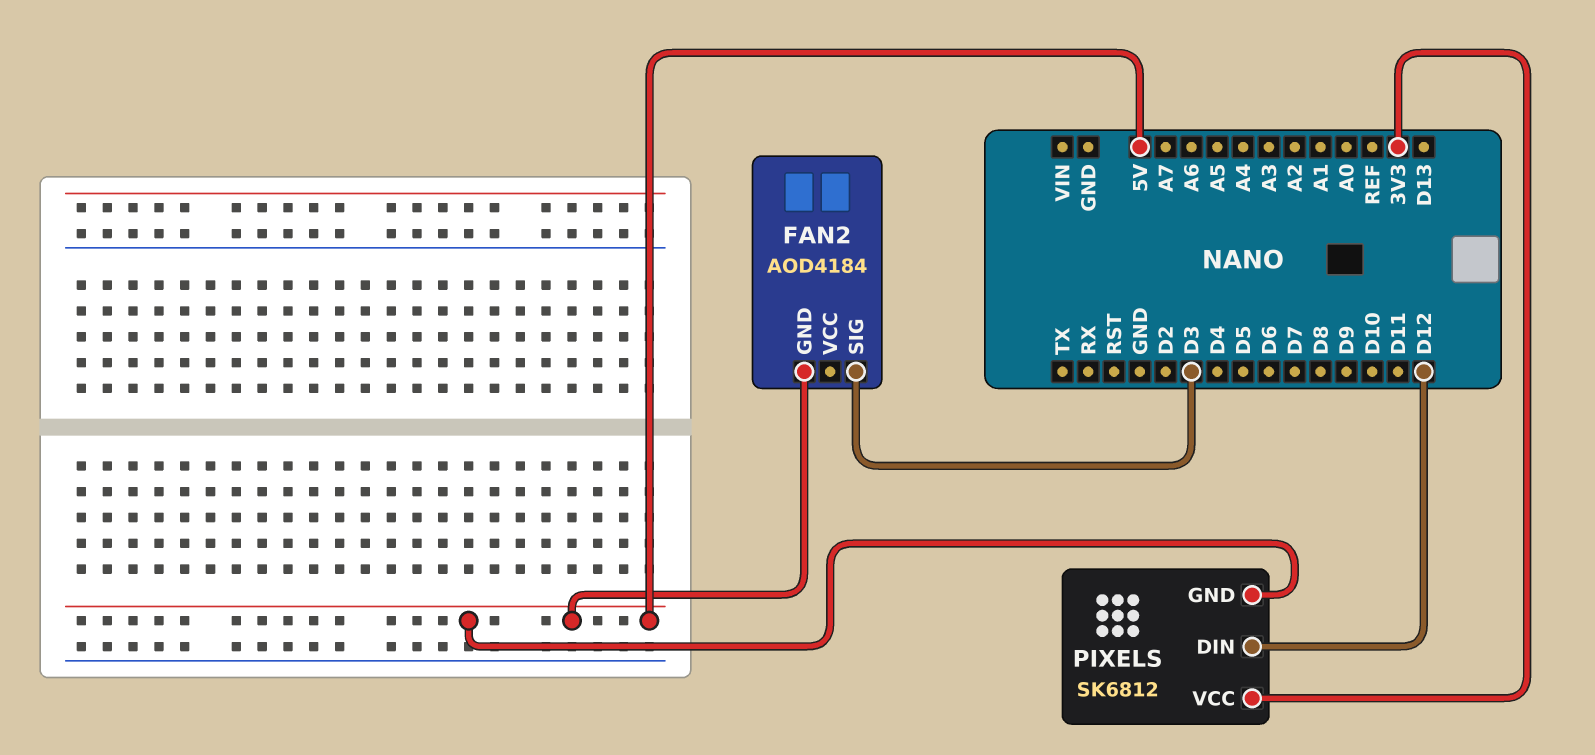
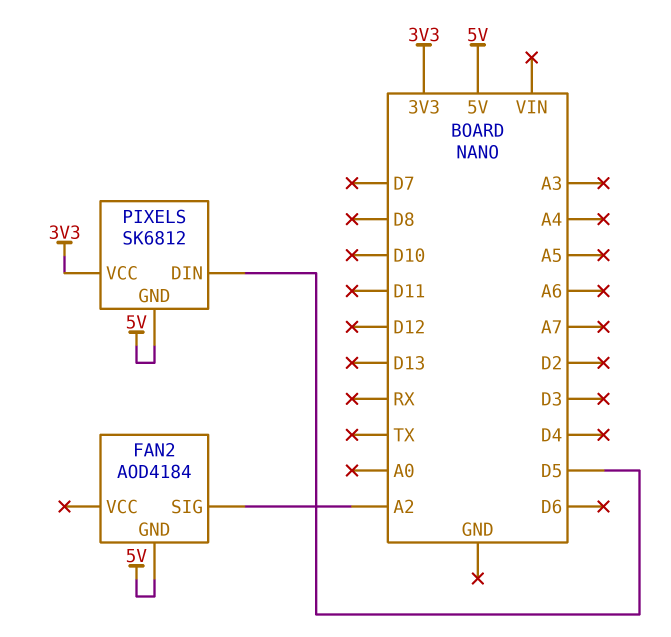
FAN2 pin SIG: D3 -> A2
PIXELS pin DIN: D12 -> D5

